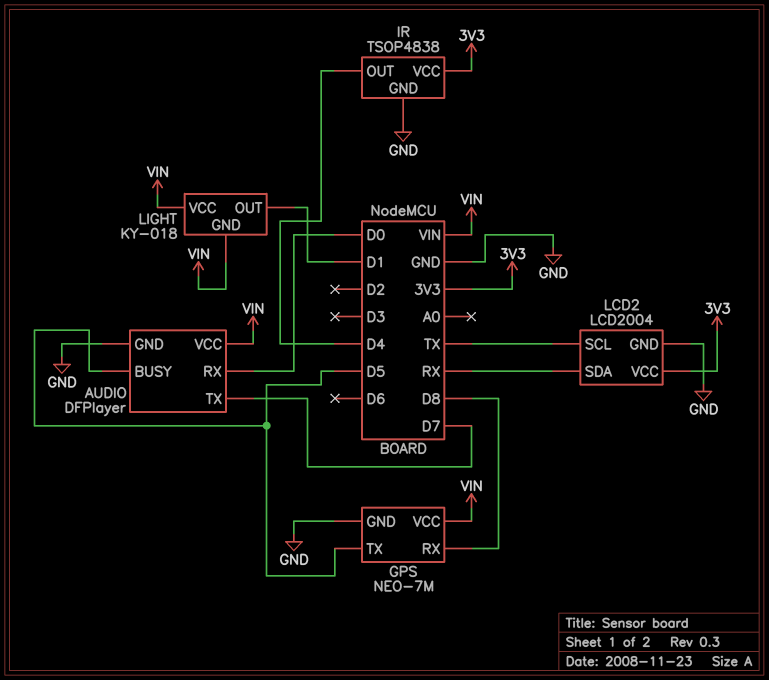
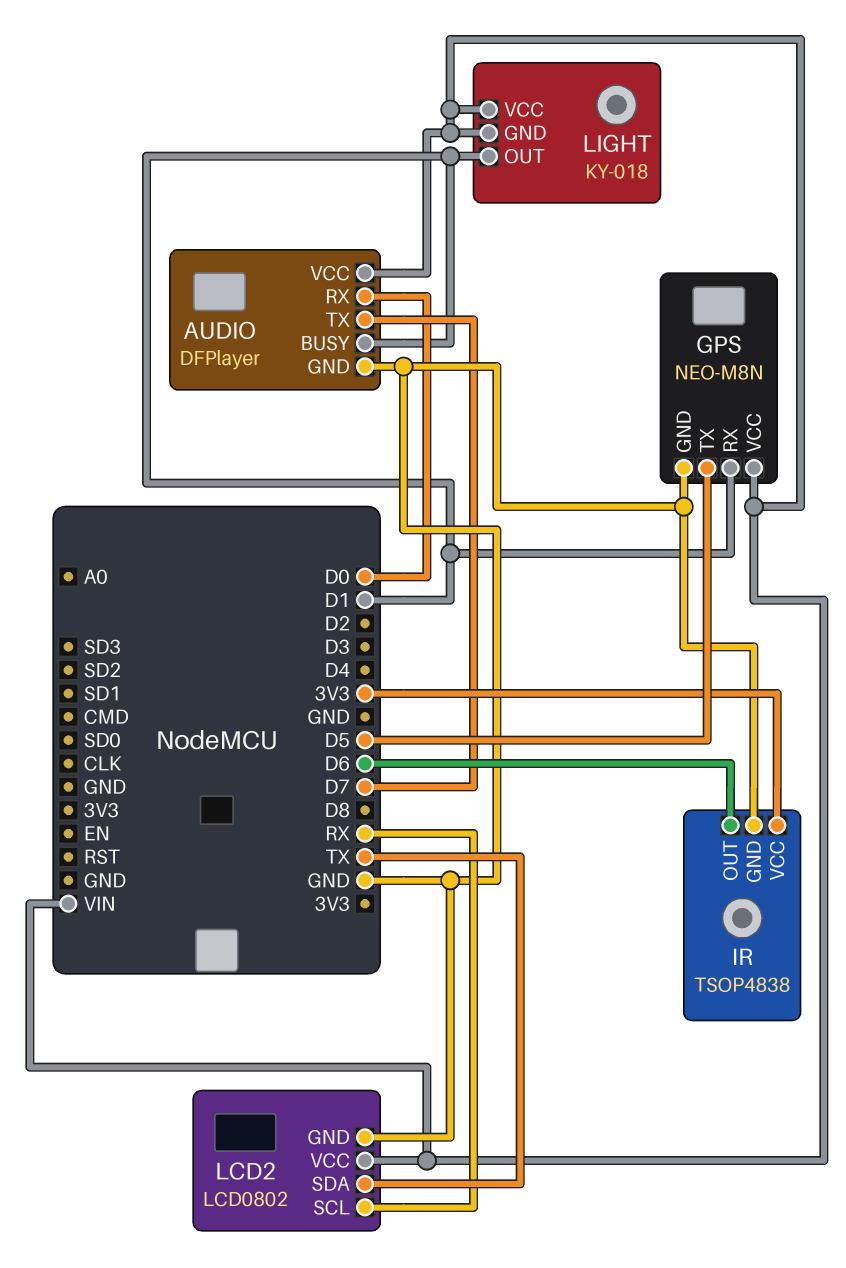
AUDIO pin BUSY: D5 -> D1
GPS: NEO-7M -> NEO-M8N
GPS pin RX: D8 -> D1
IR pin OUT: D4 -> D6
LCD2: LCD2004 -> LCD0802
LCD2 pin SCL: TX -> RX
LCD2 pin SDA: RX -> TX
LCD2 pin VCC: 3V3 -> VIN

